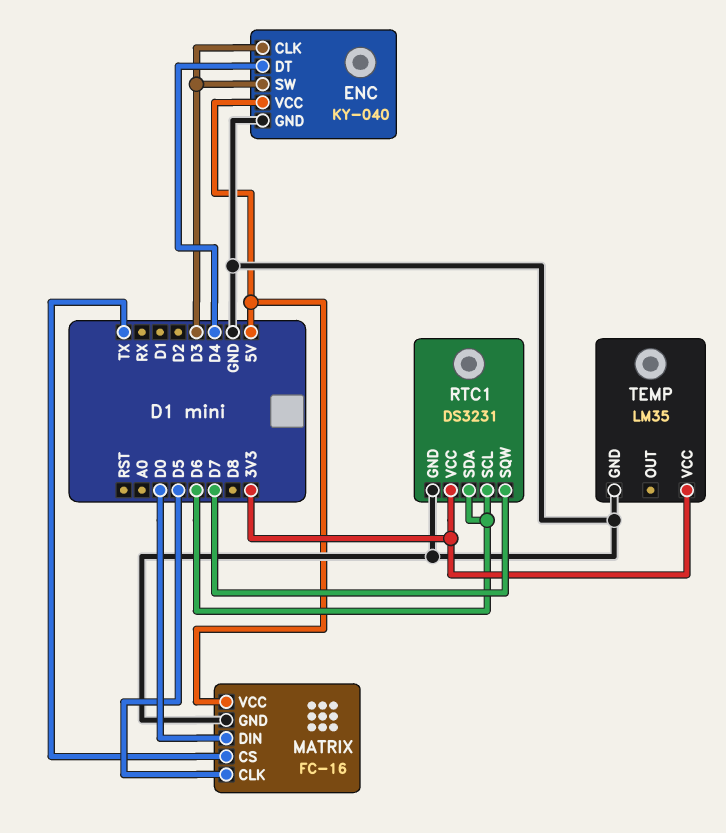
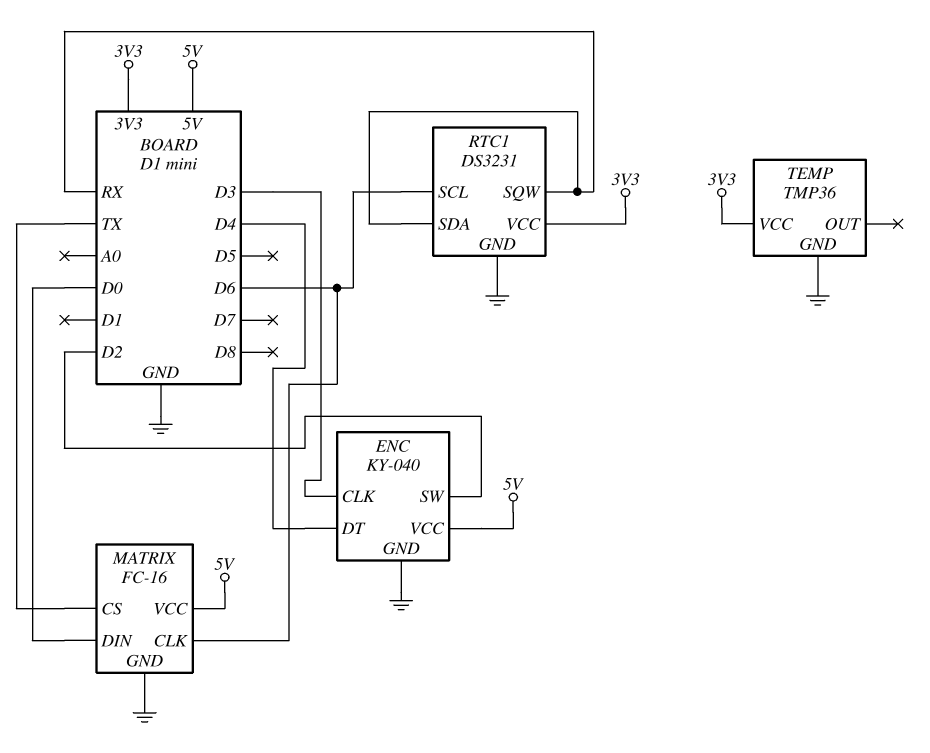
ENC pin SW: D3 -> D2
MATRIX pin CLK: D5 -> D6
RTC1 pin SDA: D6 -> RX
RTC1 pin SQW: D7 -> RX
TEMP: LM35 -> TMP36

